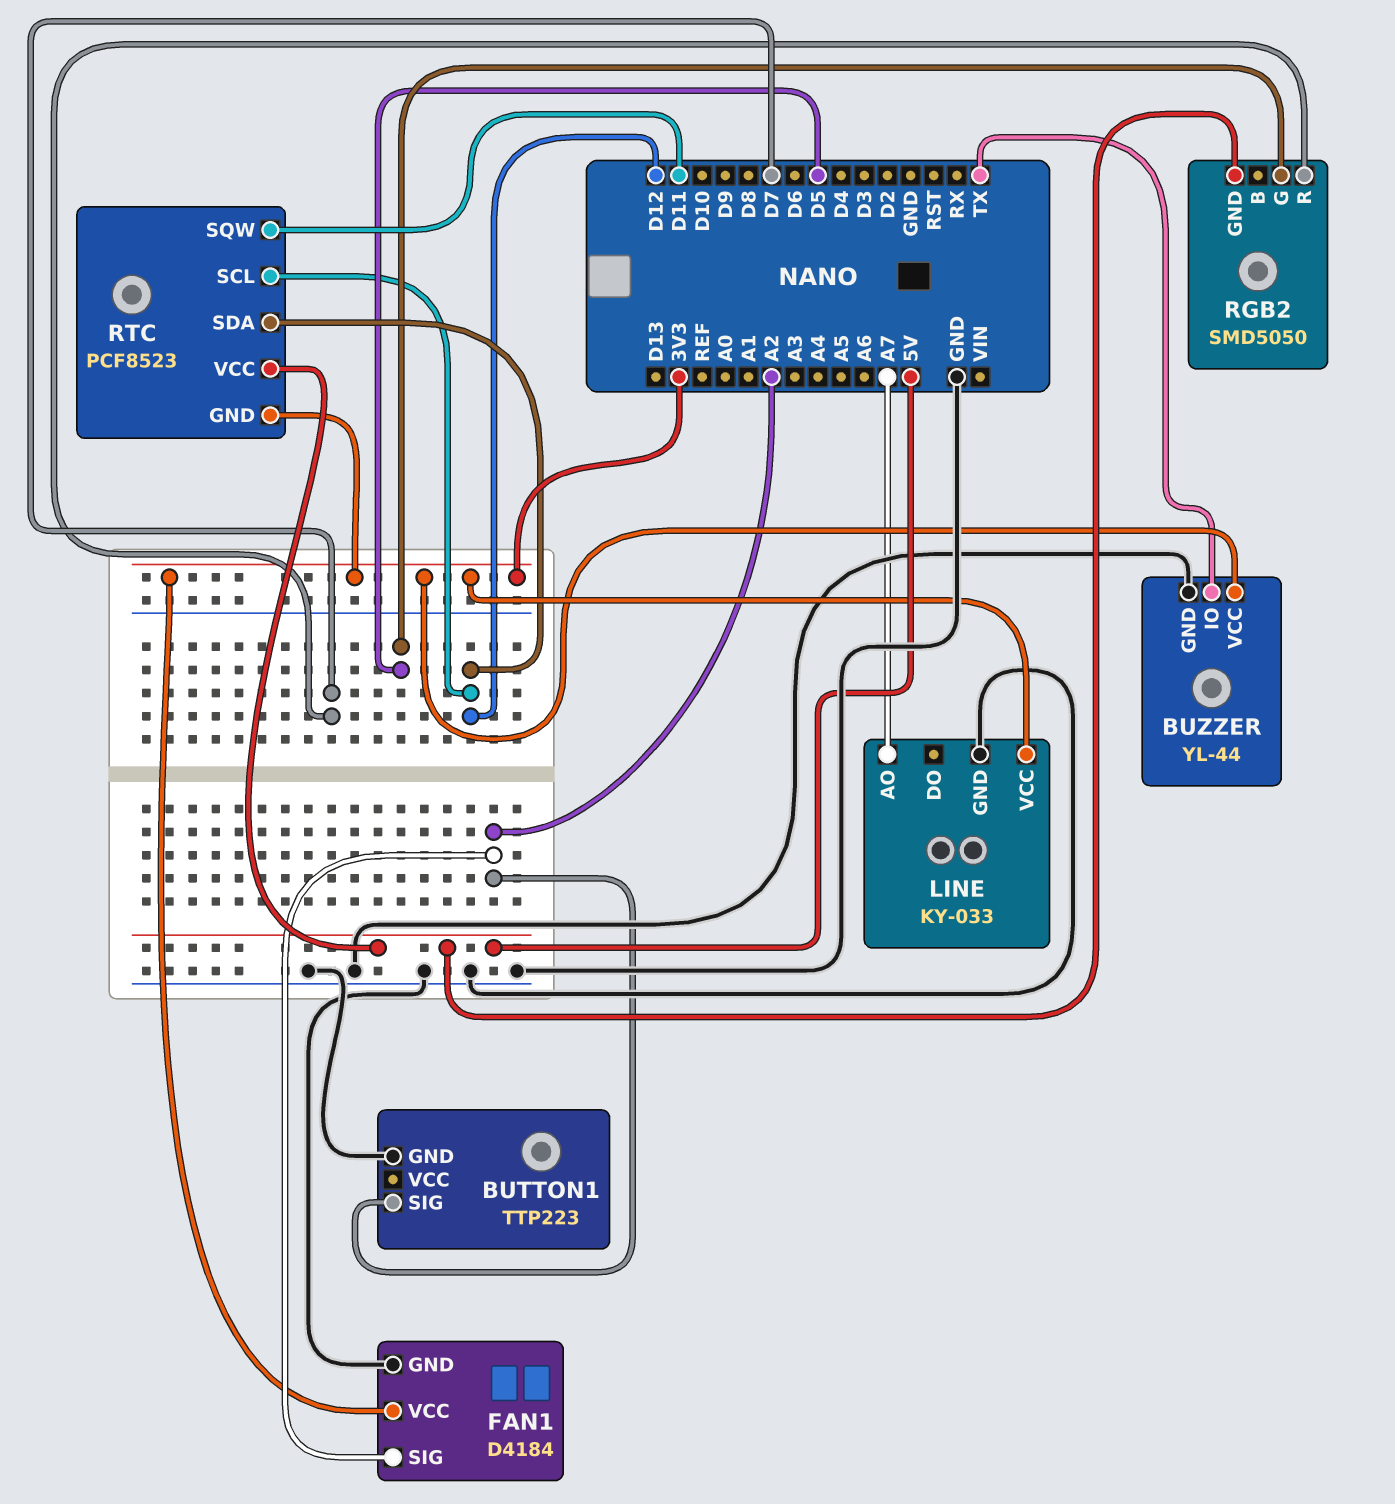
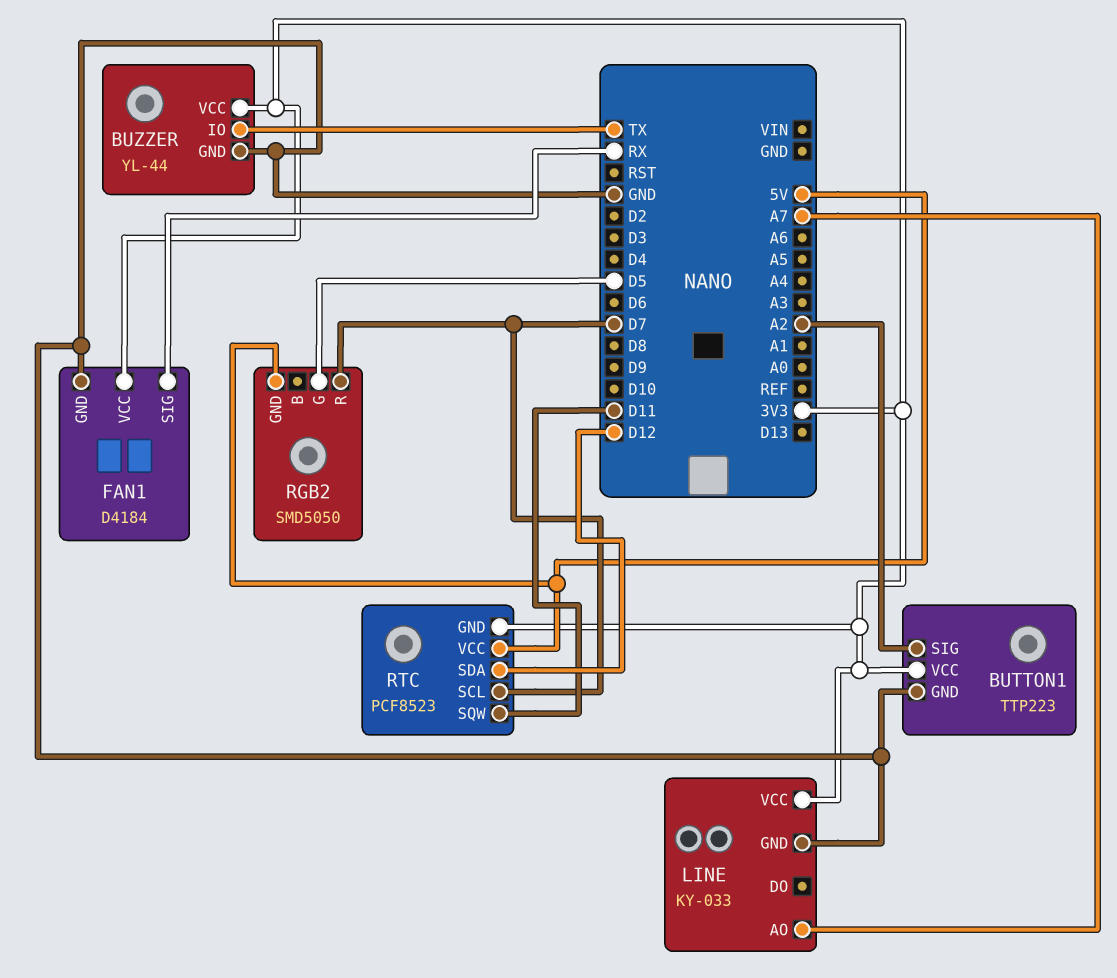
BUTTON1 pin VCC: none -> 3V3
FAN1 pin SIG: A2 -> RX
RTC pin SCL: D12 -> D7

